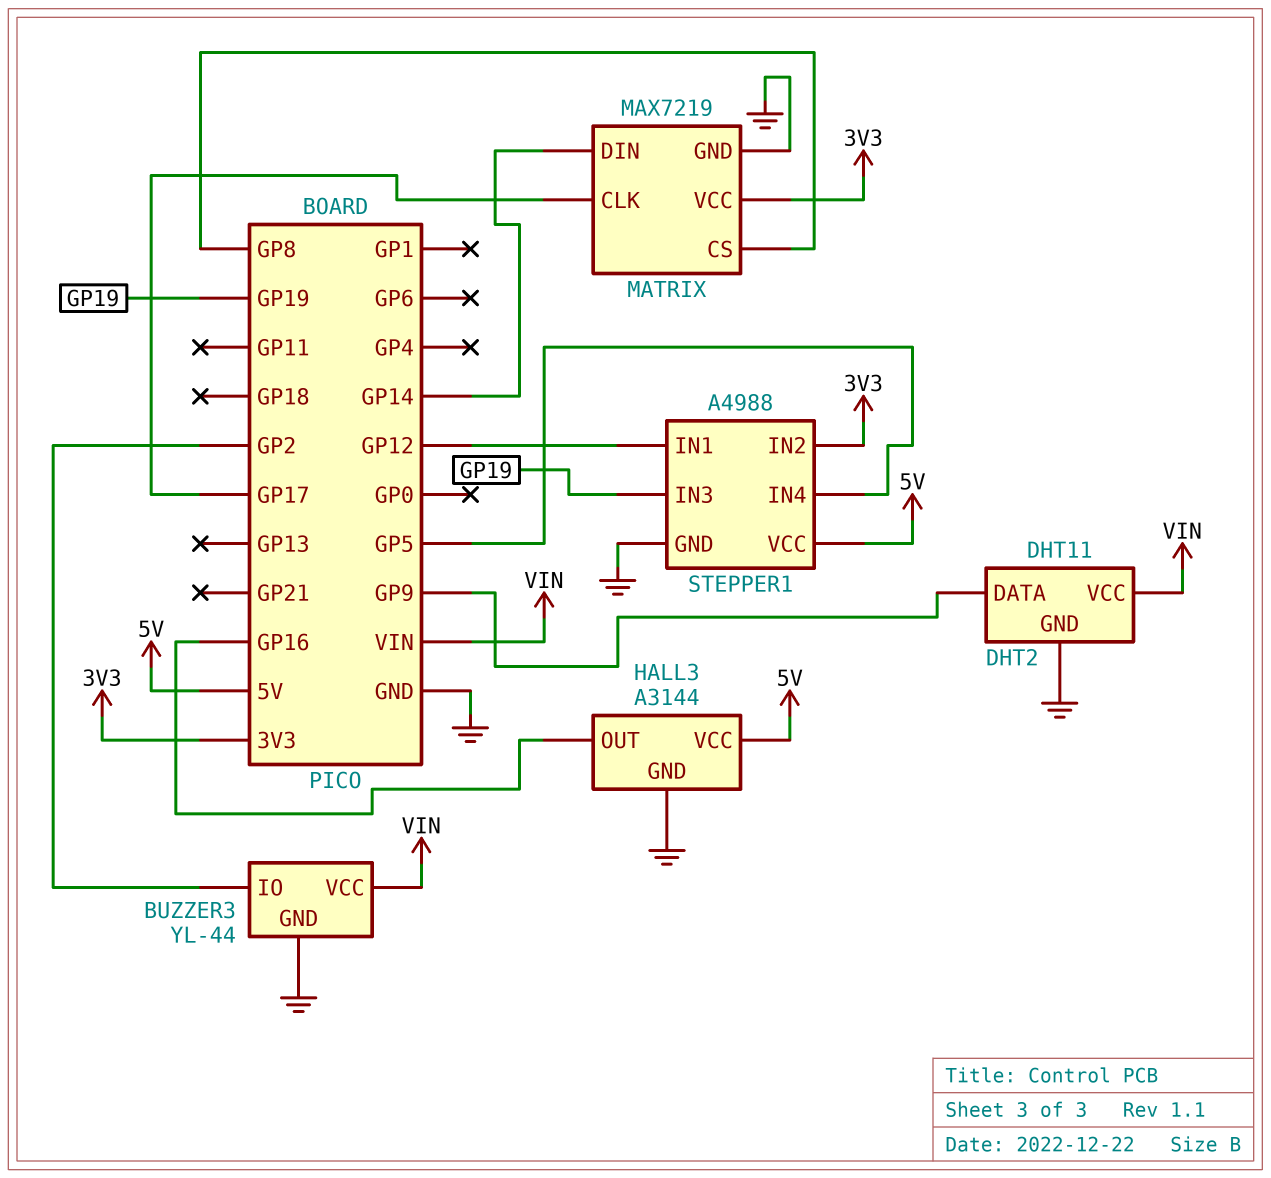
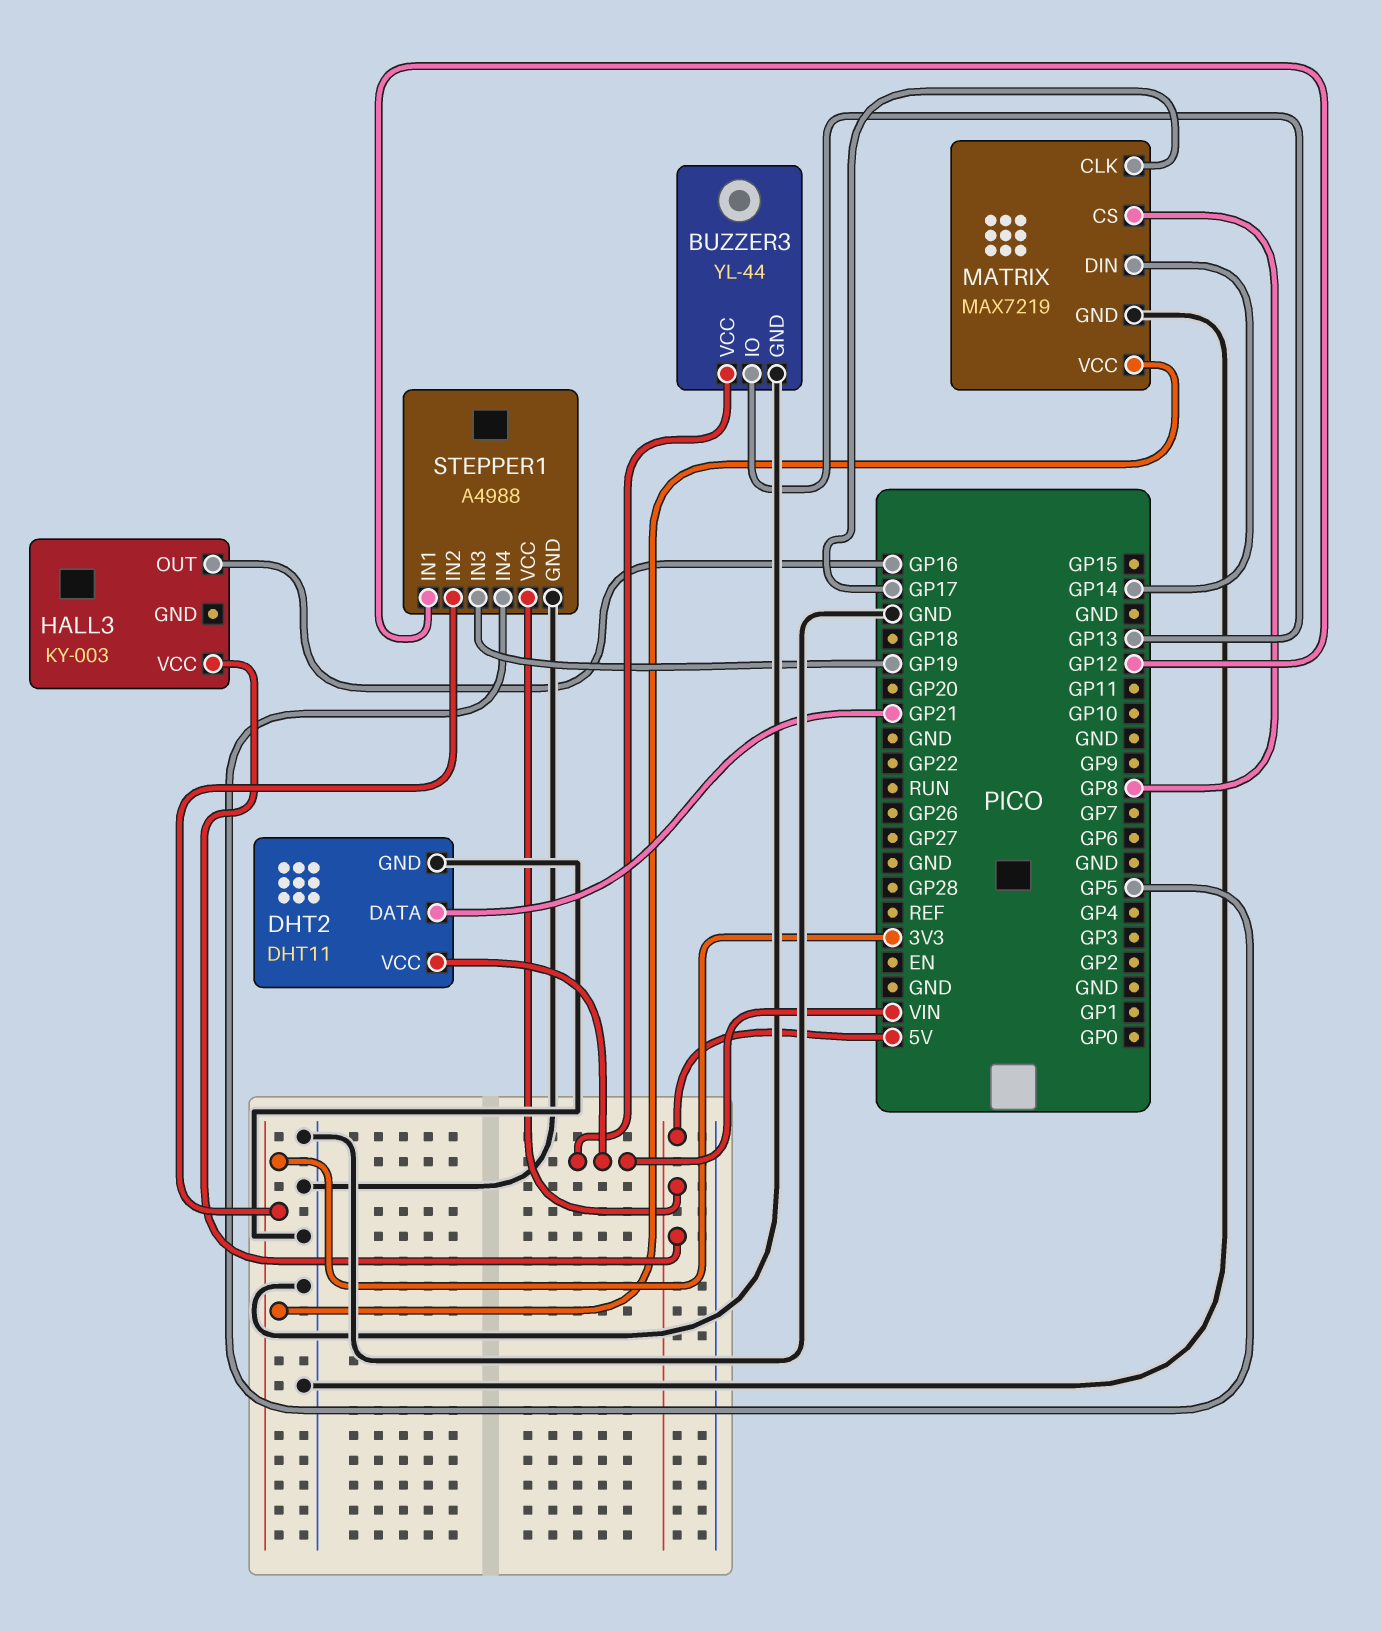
BUZZER3 pin IO: GP2 -> GP13
DHT2 pin DATA: GP9 -> GP21
HALL3: A3144 -> KY-003
HALL3 pin GND: GND -> none

